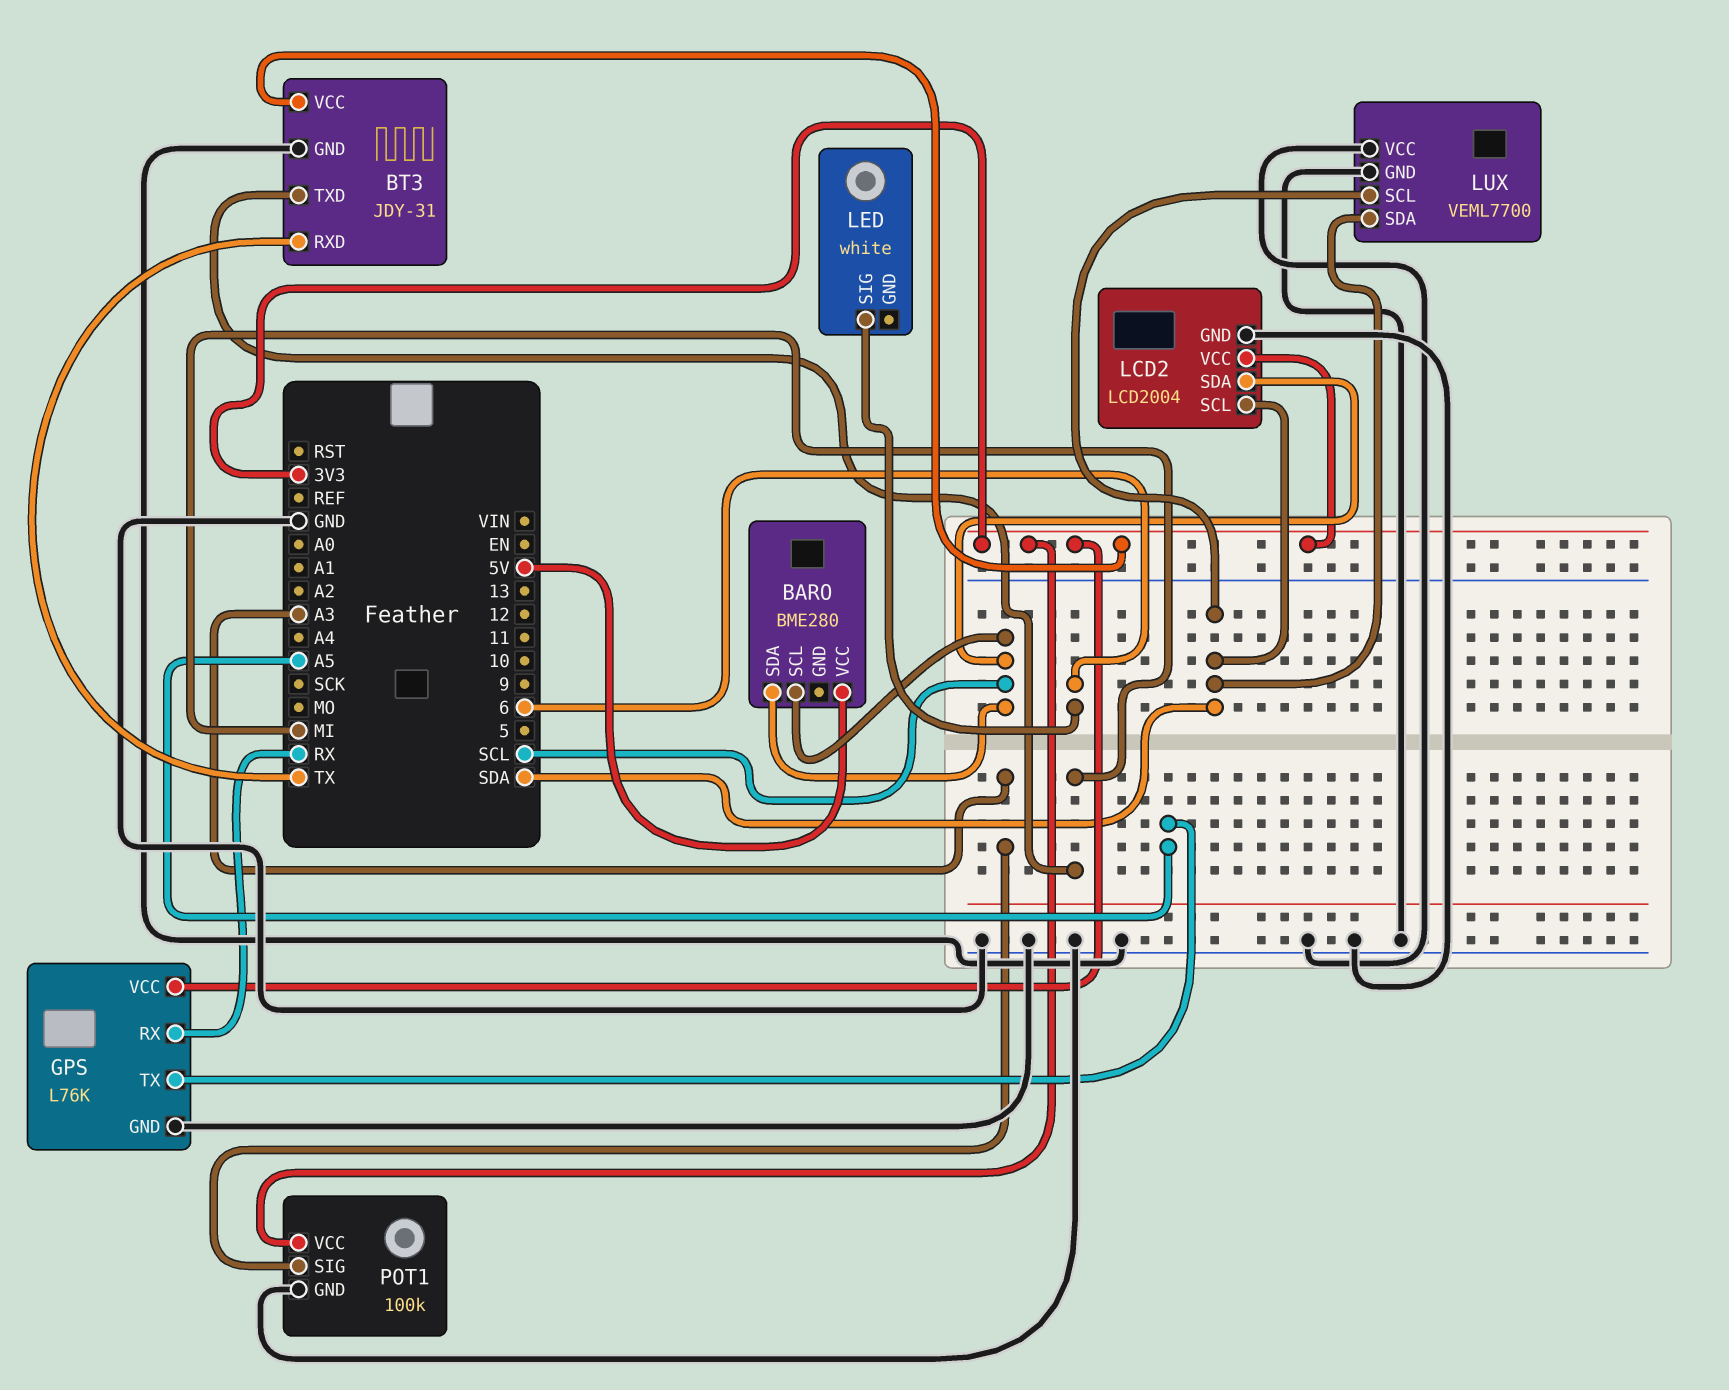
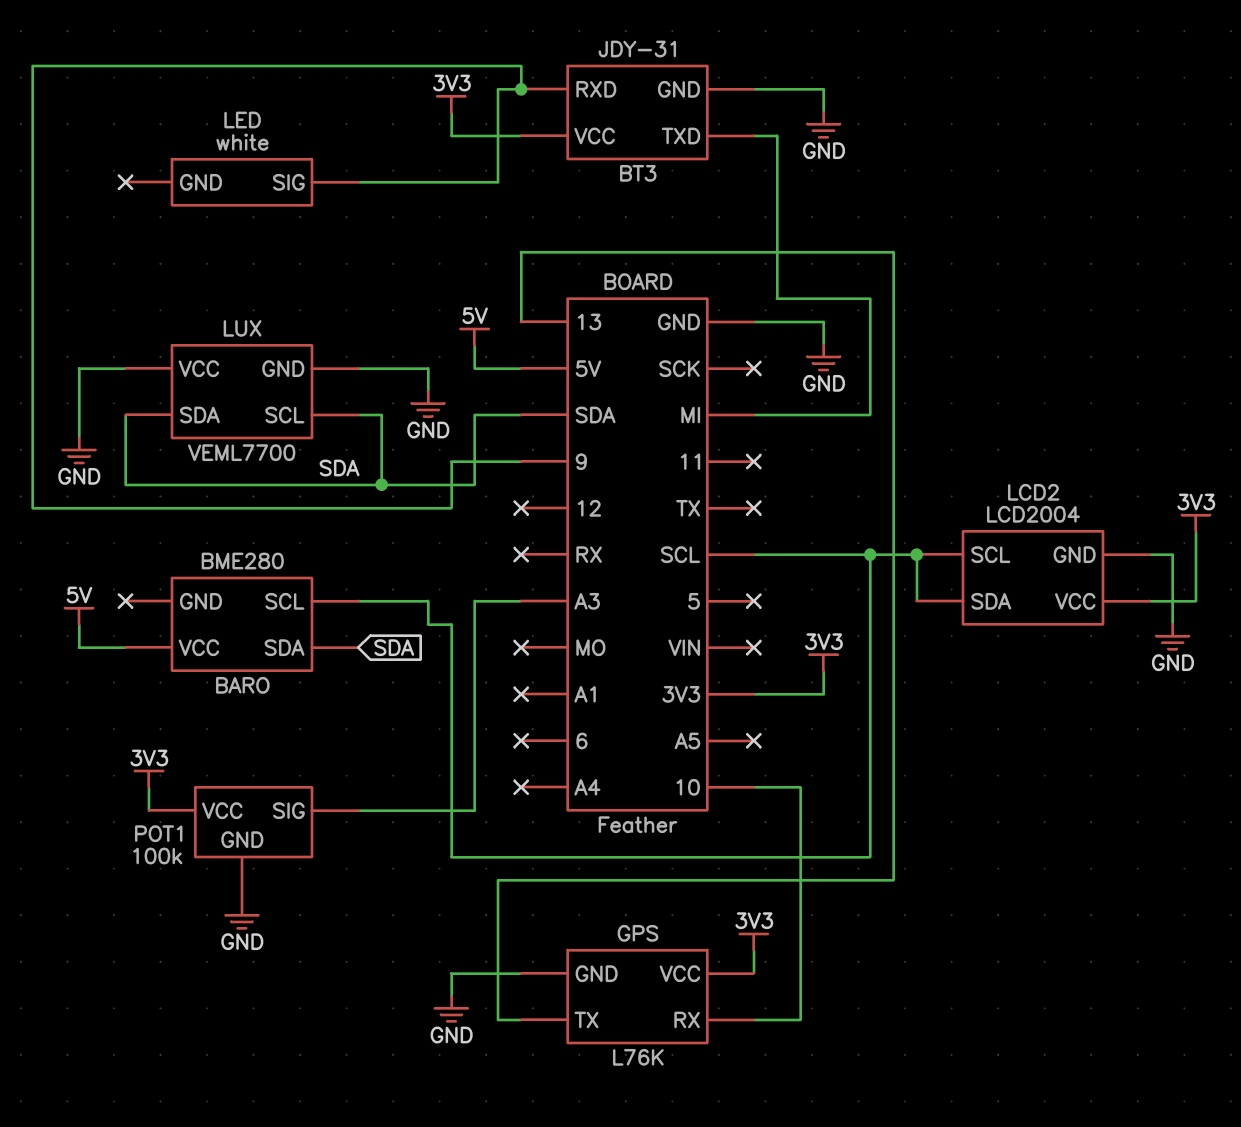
BARO pin SDA: SCL -> SDA
BT3 pin RXD: TX -> 9
GPS pin RX: RX -> 10
GPS pin TX: A5 -> 13
LCD2 pin SCL: SDA -> SCL
LED pin SIG: 6 -> 9

